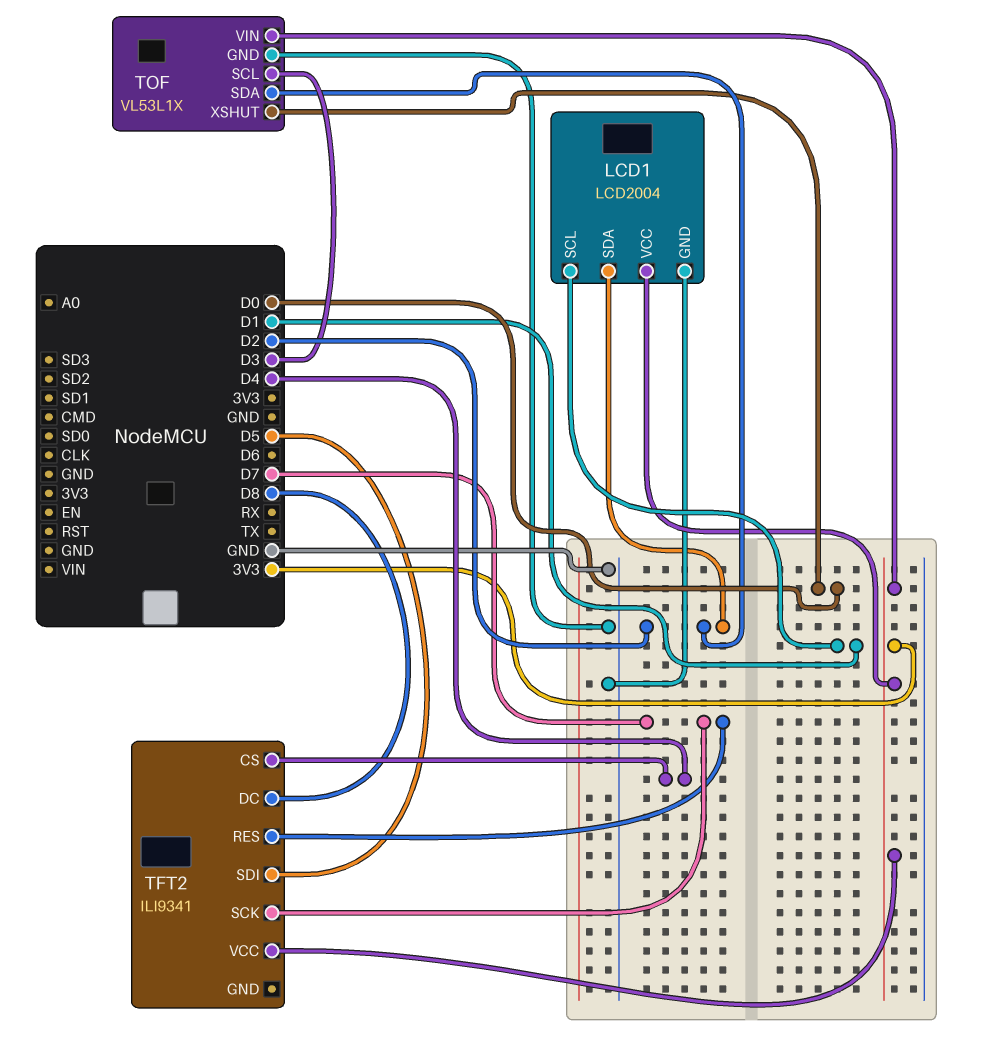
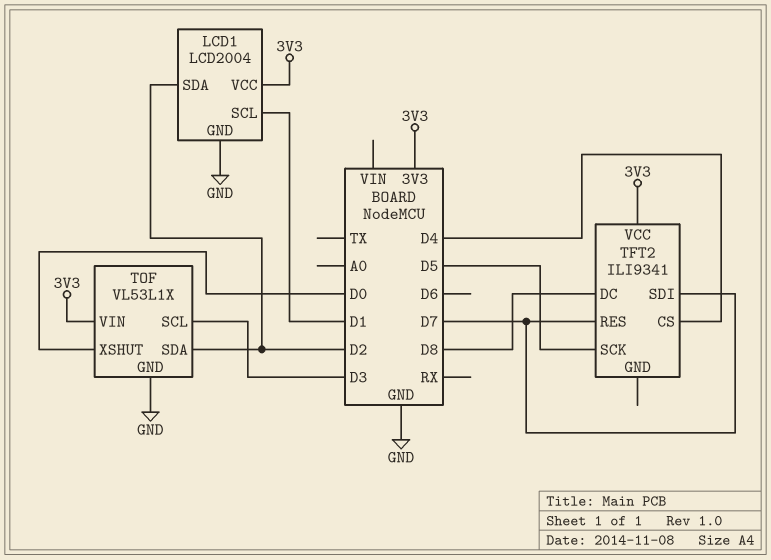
TFT2 pin SCK: D7 -> D5
TFT2 pin SDI: D5 -> D7

